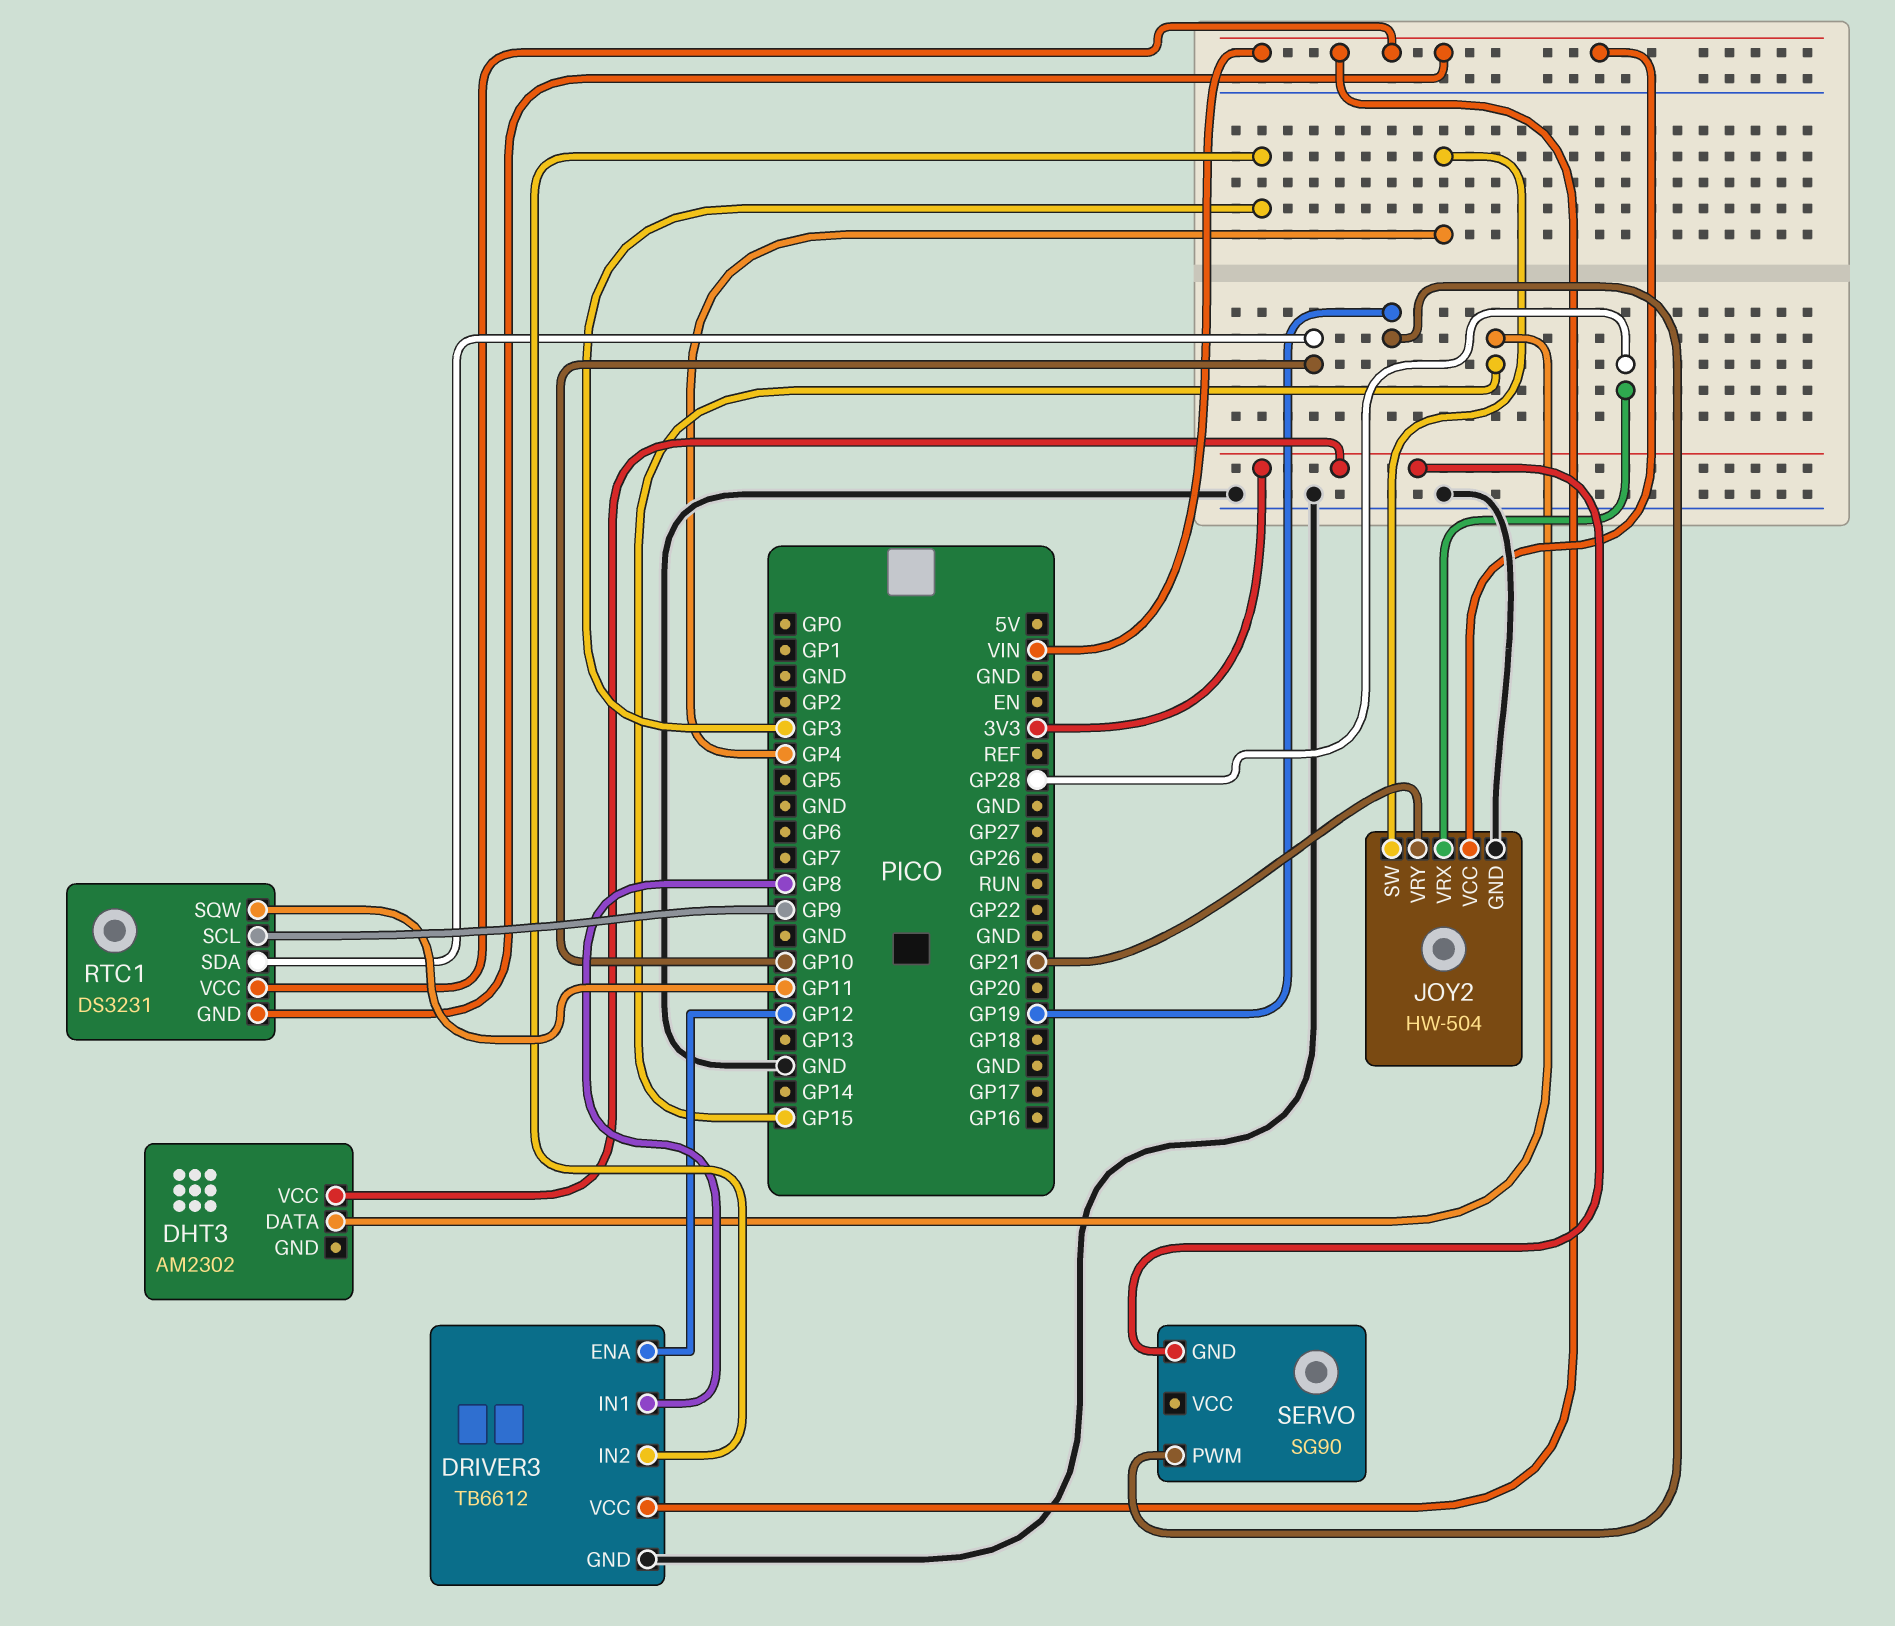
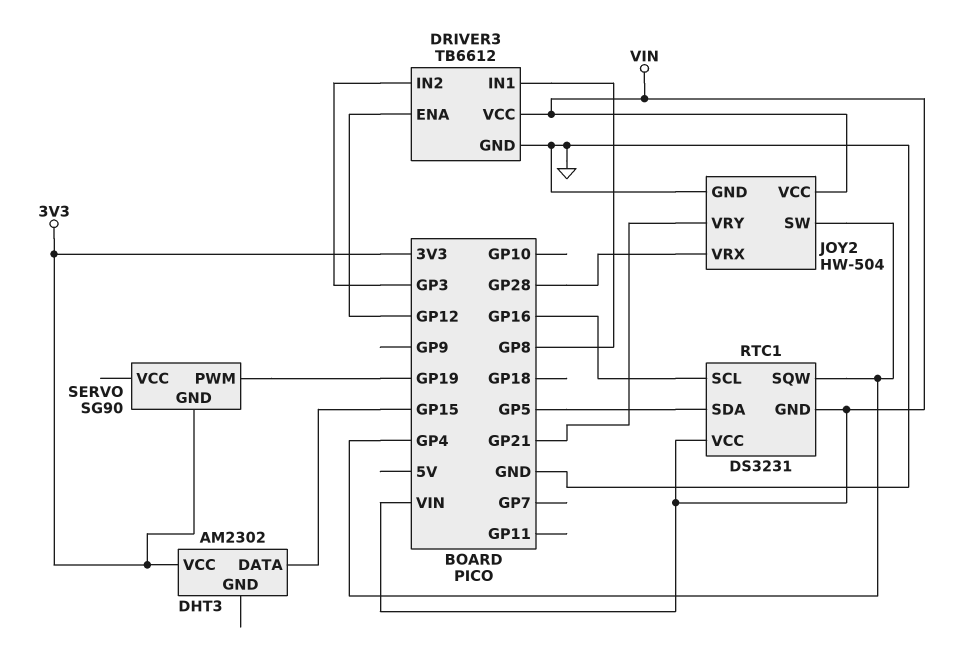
RTC1 pin SCL: GP9 -> GP16
RTC1 pin SDA: GP10 -> GP5
RTC1 pin SQW: GP11 -> GP4

